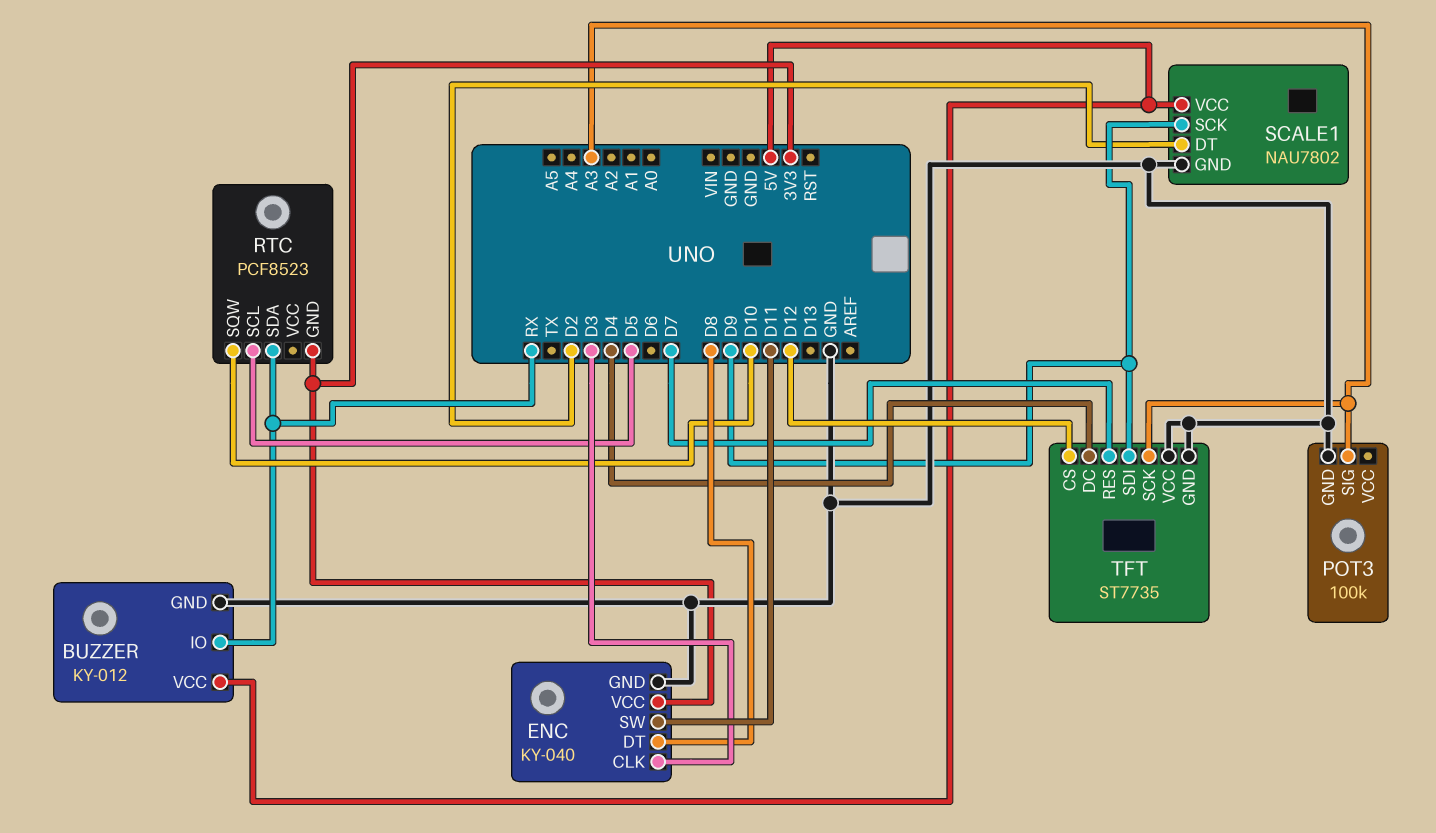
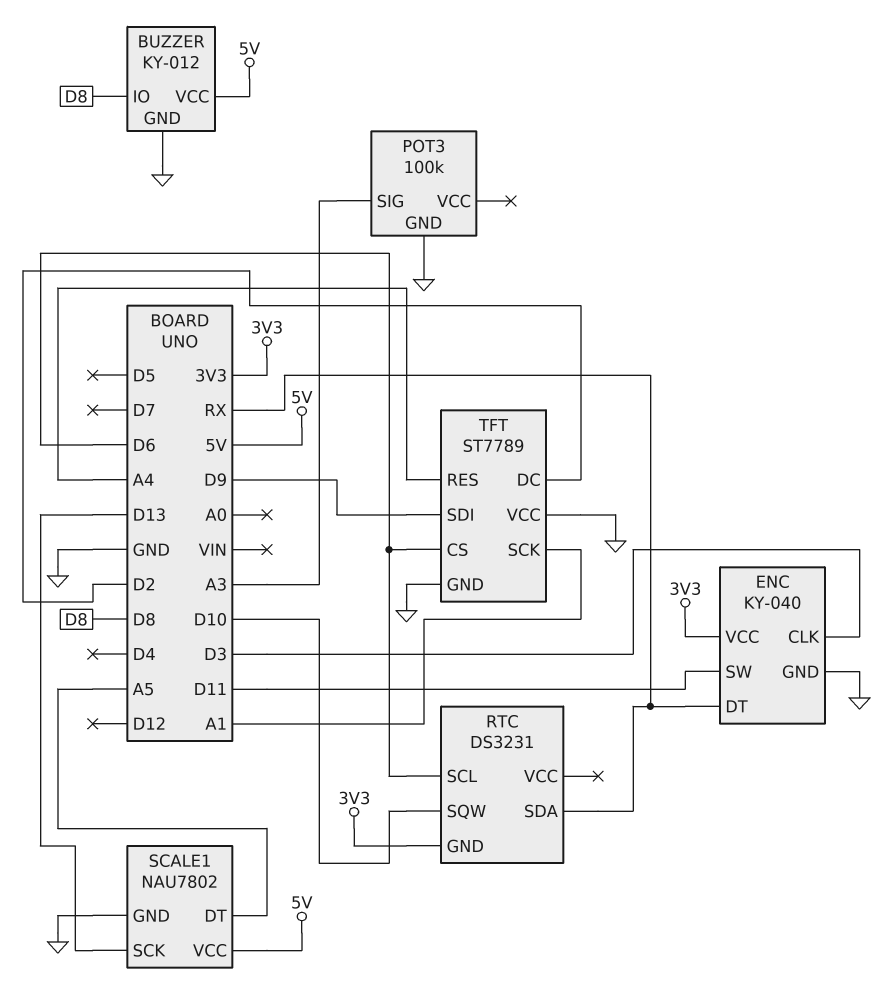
BUZZER pin IO: RX -> D8
ENC pin DT: D8 -> RX
RTC: PCF8523 -> DS3231
RTC pin SCL: D5 -> D6
SCALE1 pin DT: D2 -> A5
SCALE1 pin SCK: D9 -> D13
TFT: ST7735 -> ST7789
TFT pin CS: D12 -> D6
TFT pin DC: D4 -> D2
TFT pin RES: D7 -> A4
TFT pin SCK: A3 -> A1

